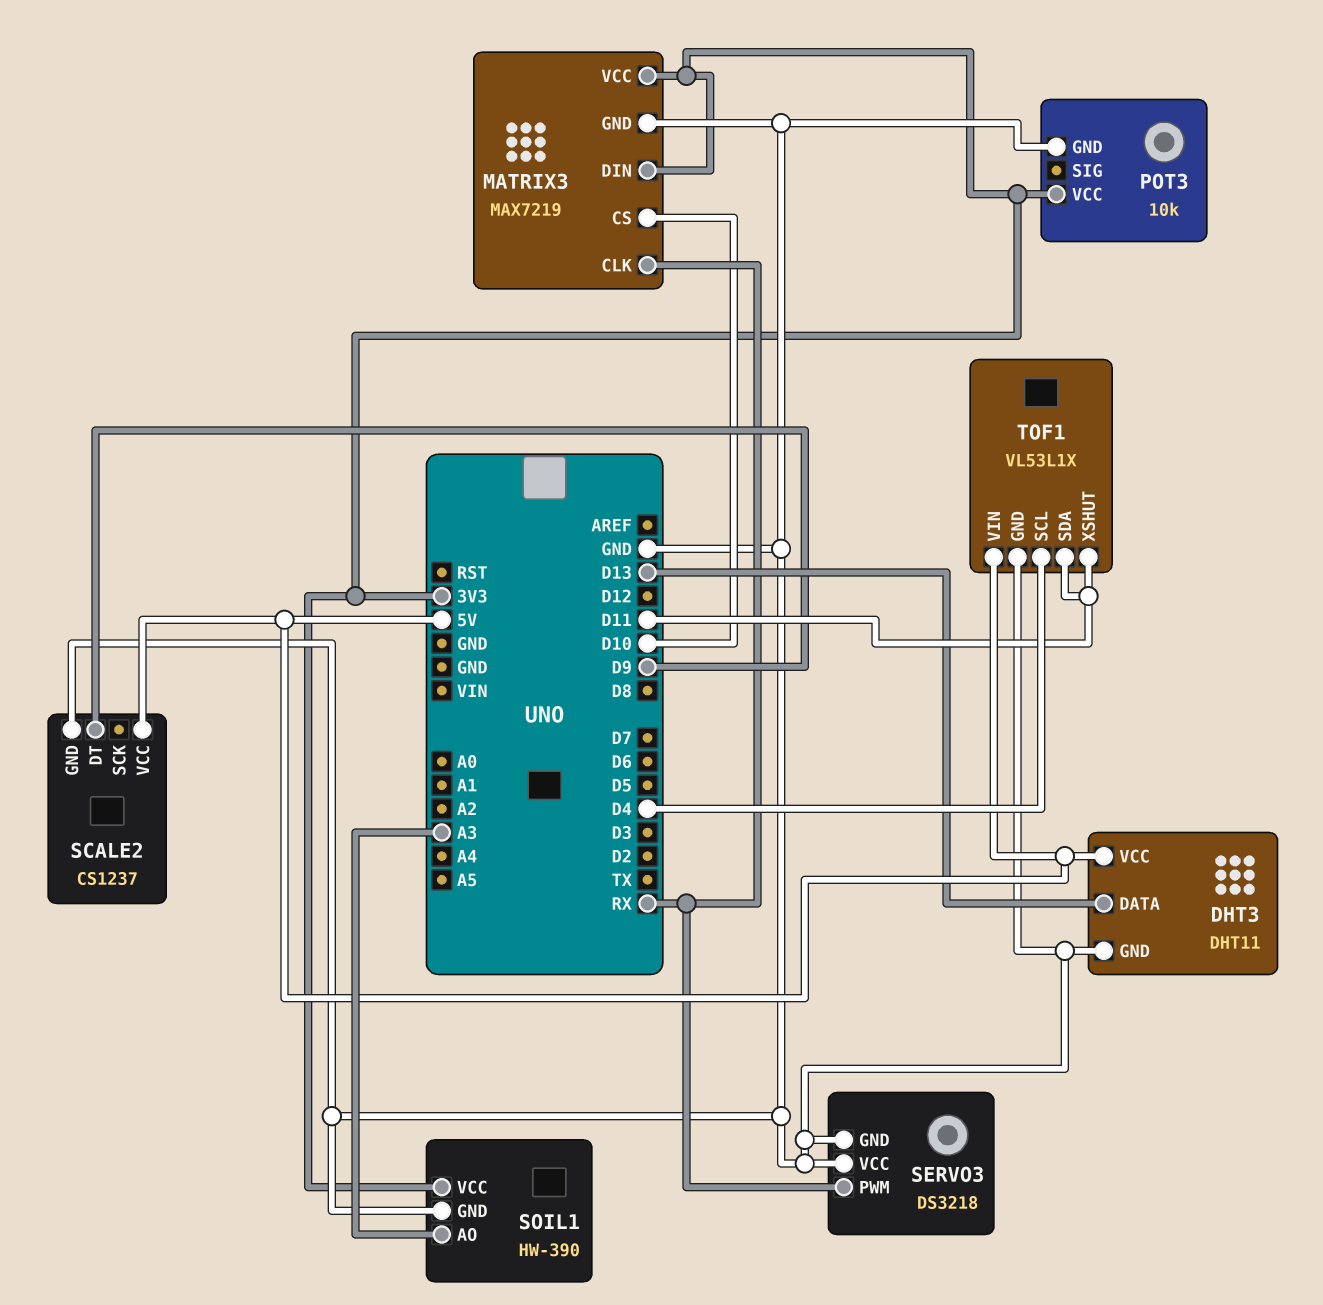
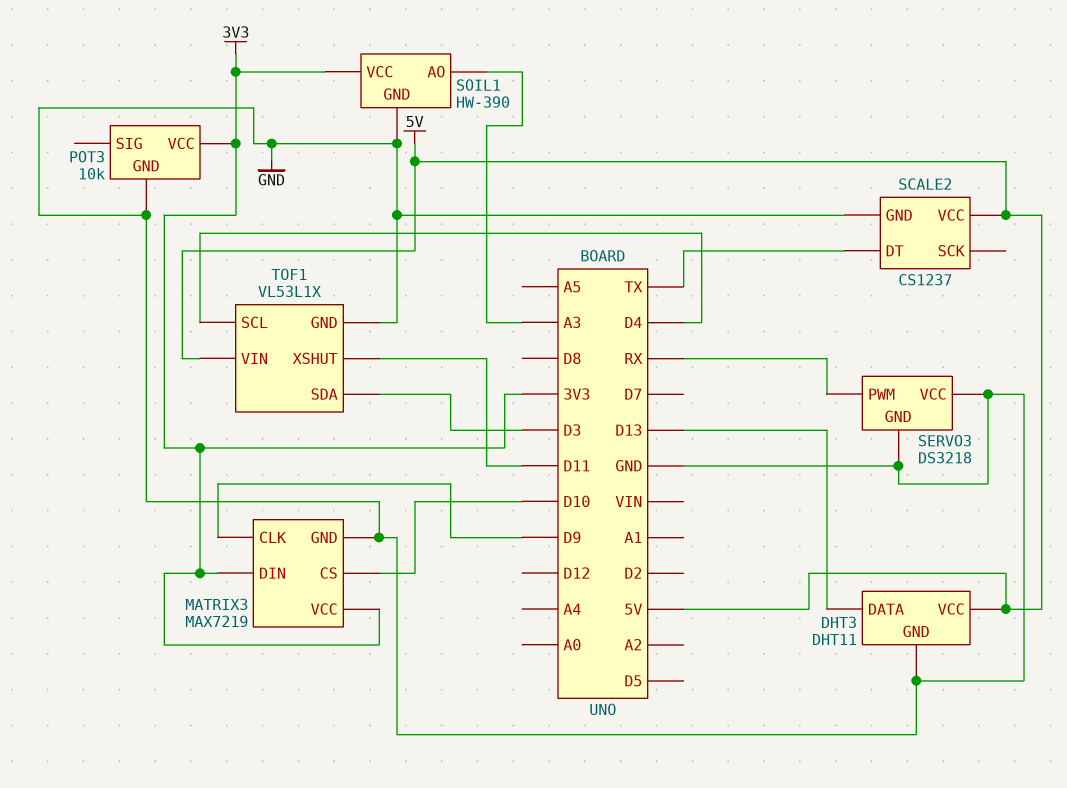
MATRIX3 pin CLK: RX -> D9
SCALE2 pin DT: D9 -> TX
TOF1 pin SDA: D11 -> D3

